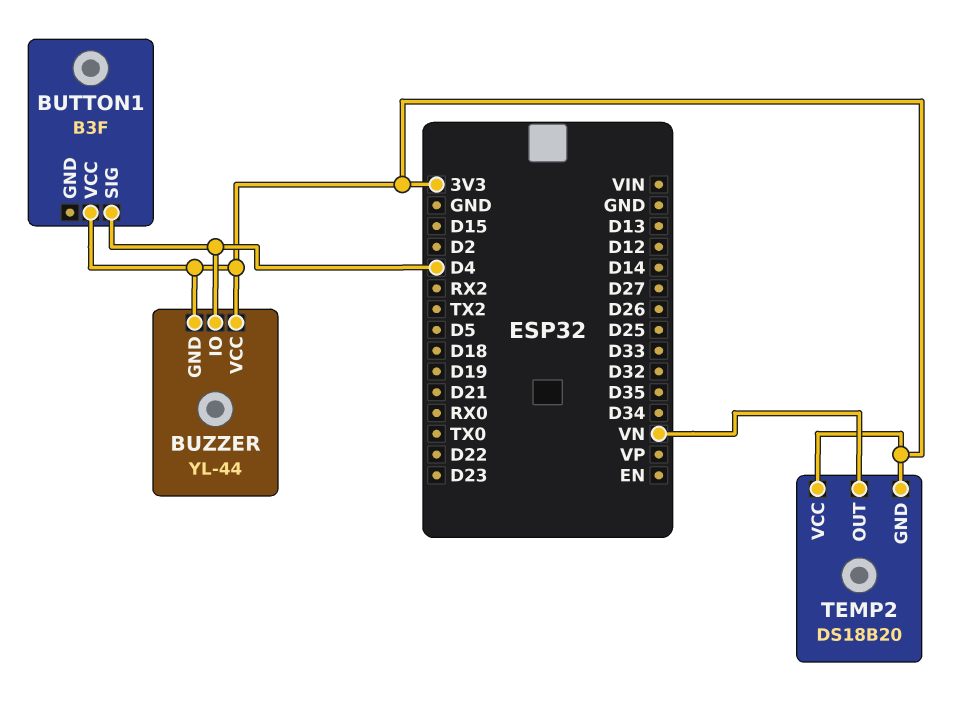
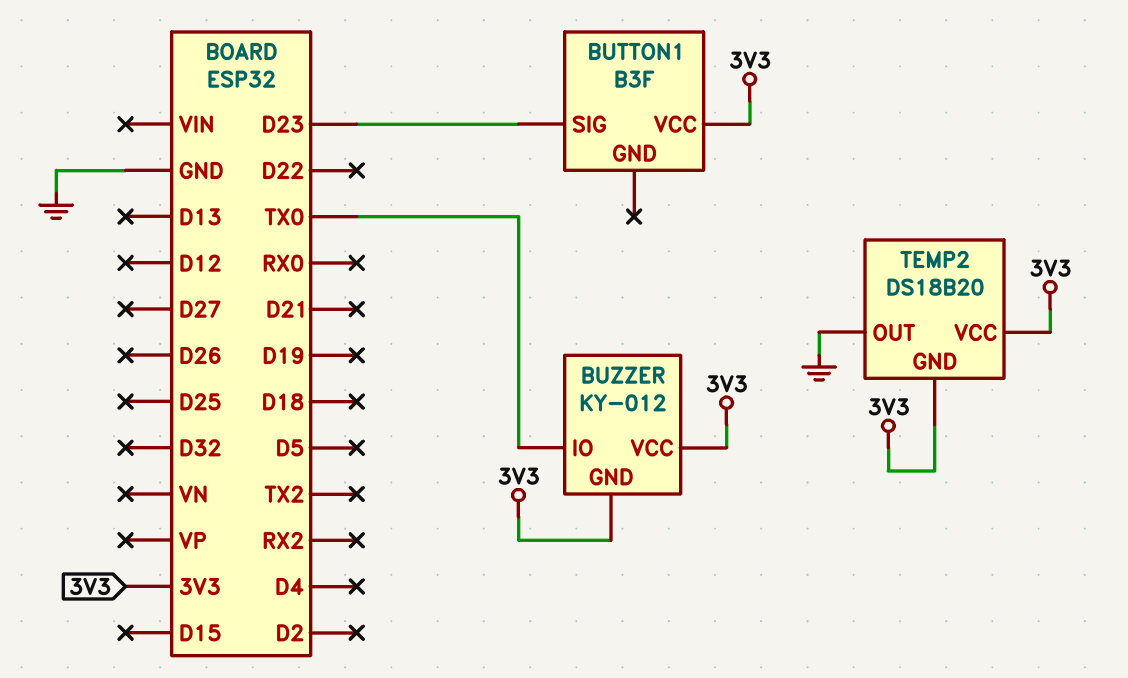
BUTTON1 pin SIG: D4 -> D23
BUZZER: YL-44 -> KY-012
BUZZER pin IO: D4 -> TX0
TEMP2 pin OUT: VN -> GND

